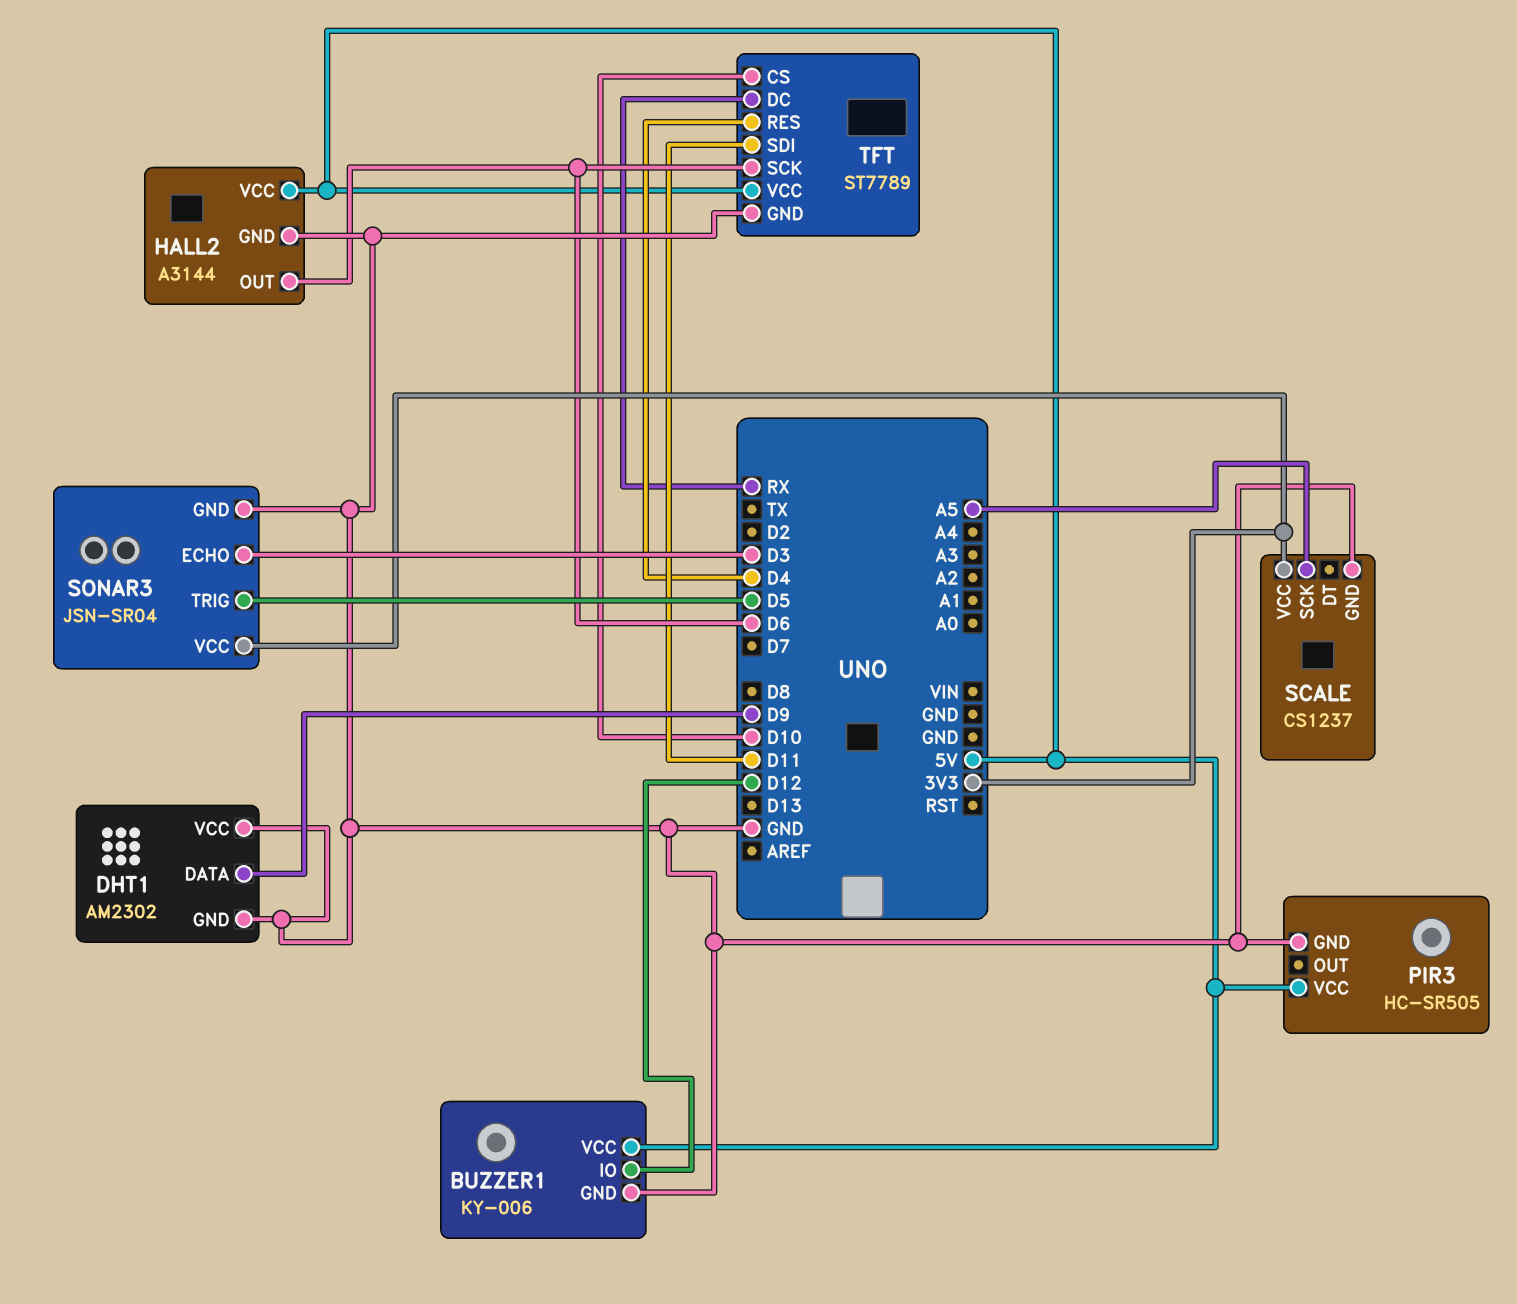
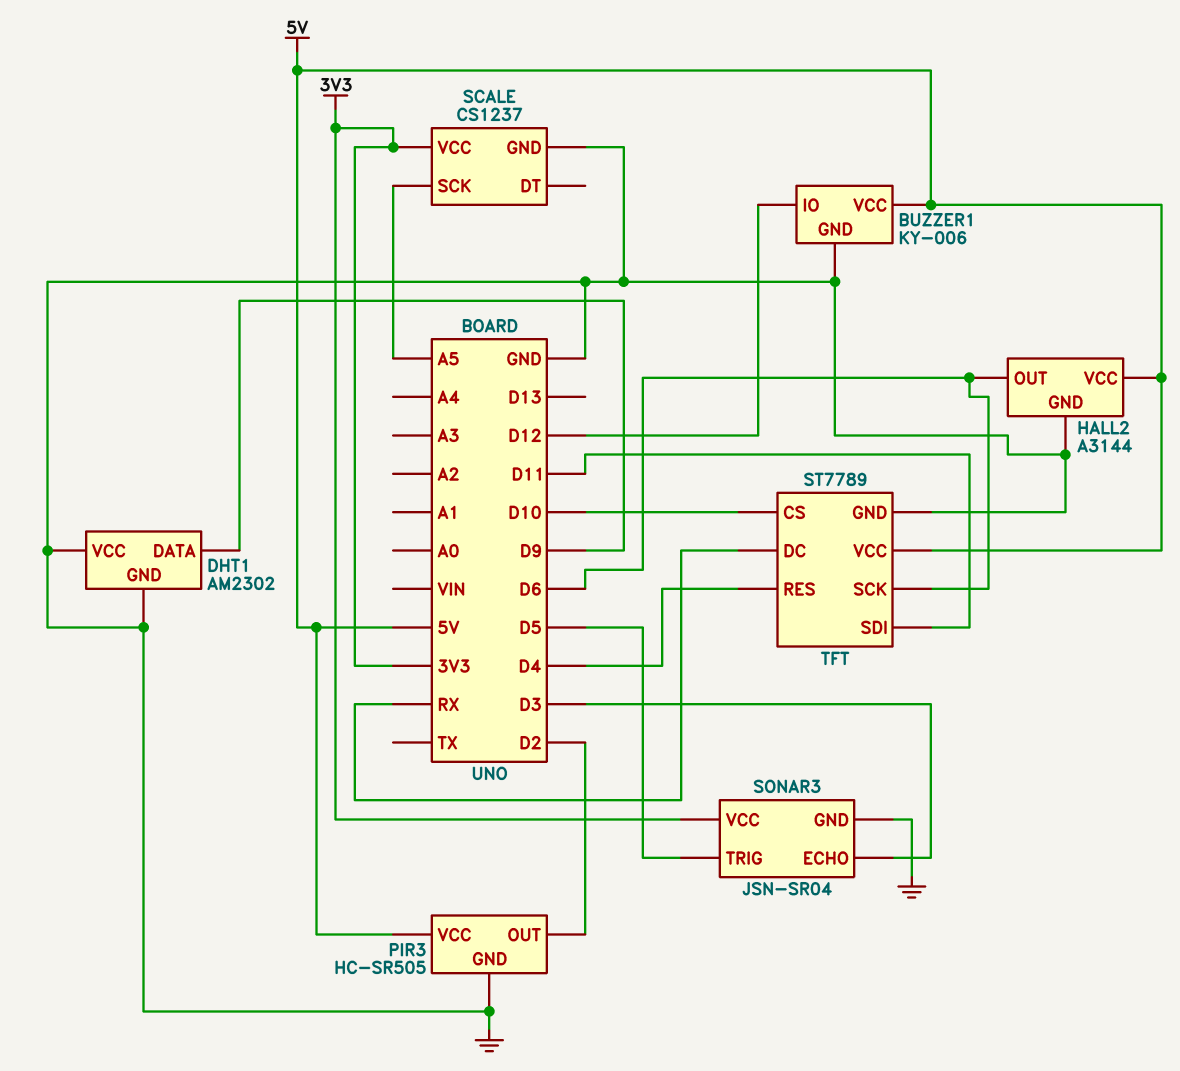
PIR3 pin OUT: none -> D2

